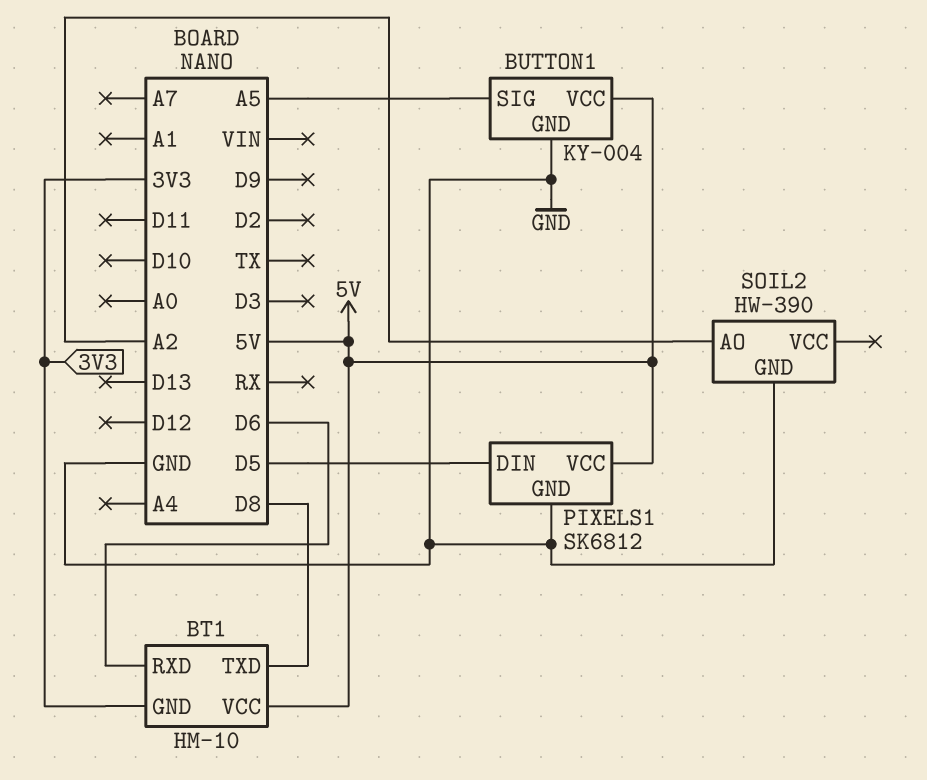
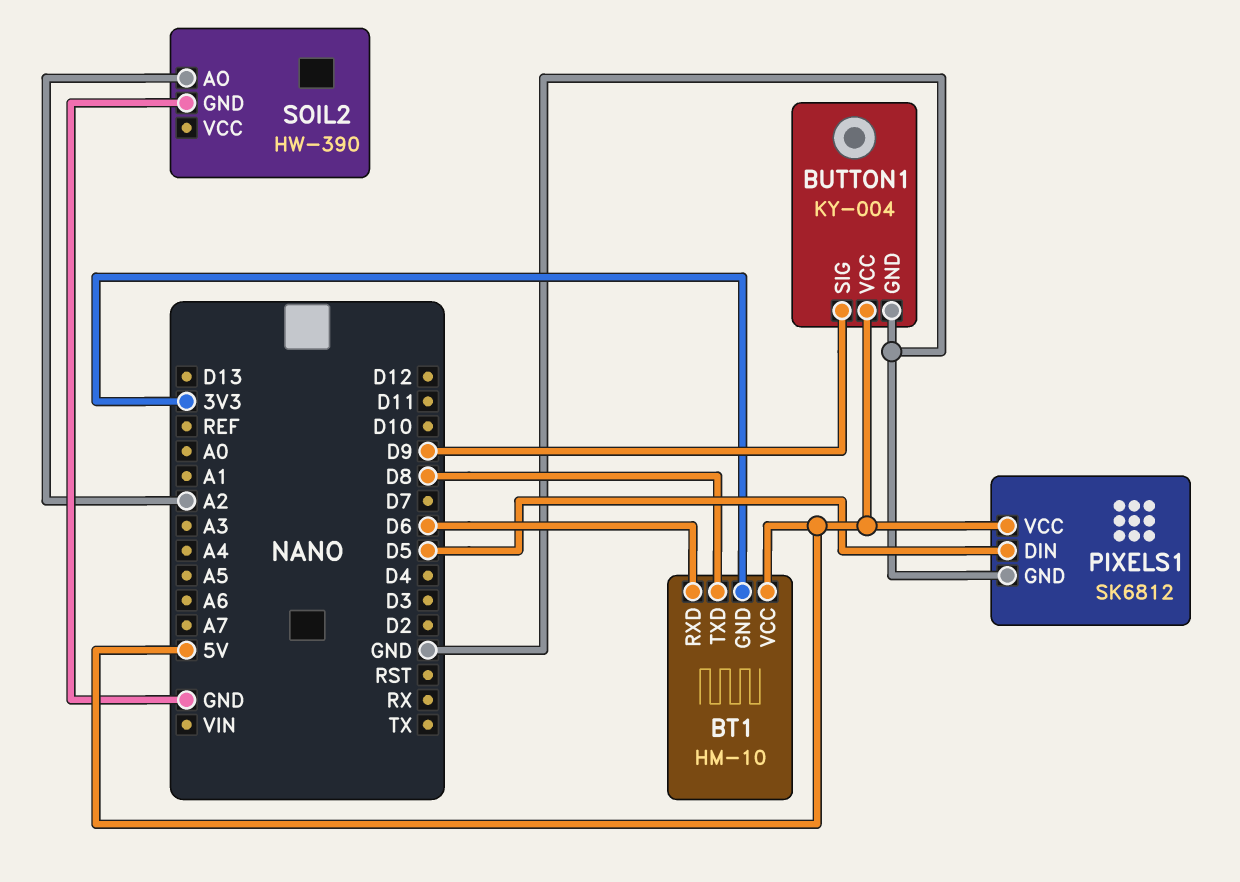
BUTTON1 pin SIG: A5 -> D9

